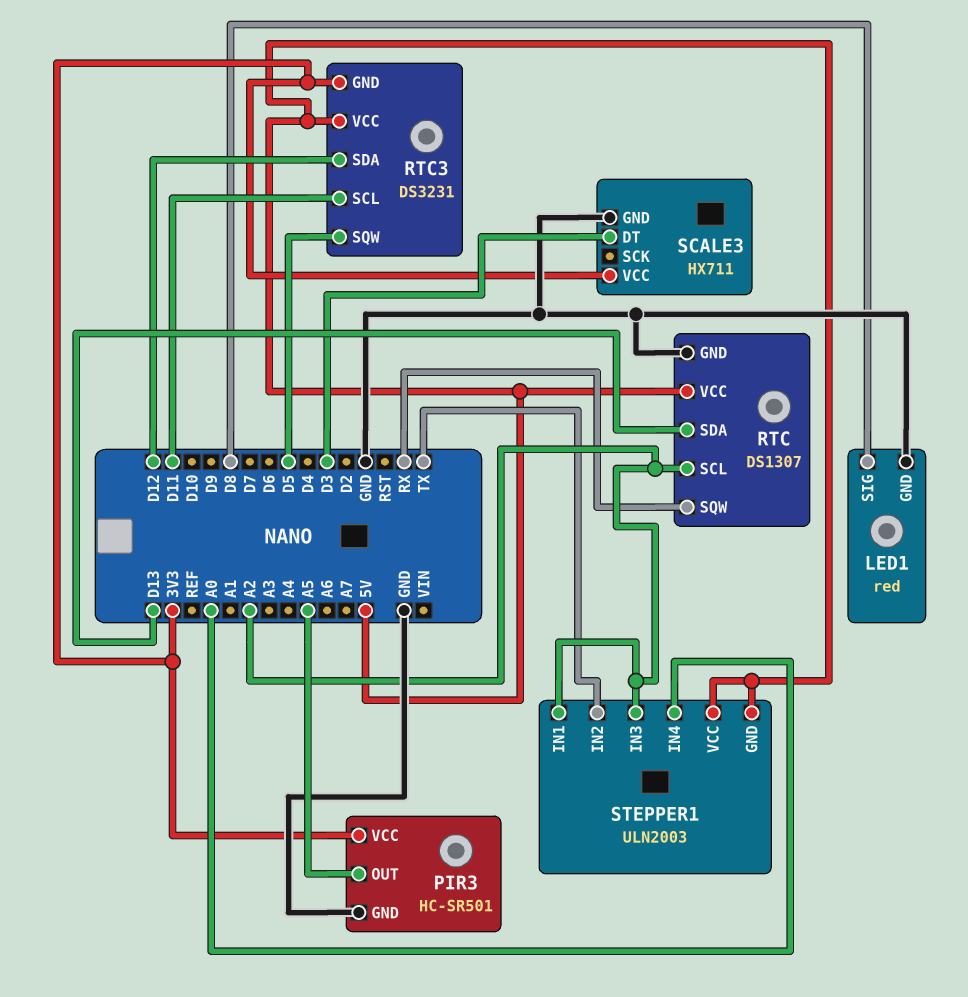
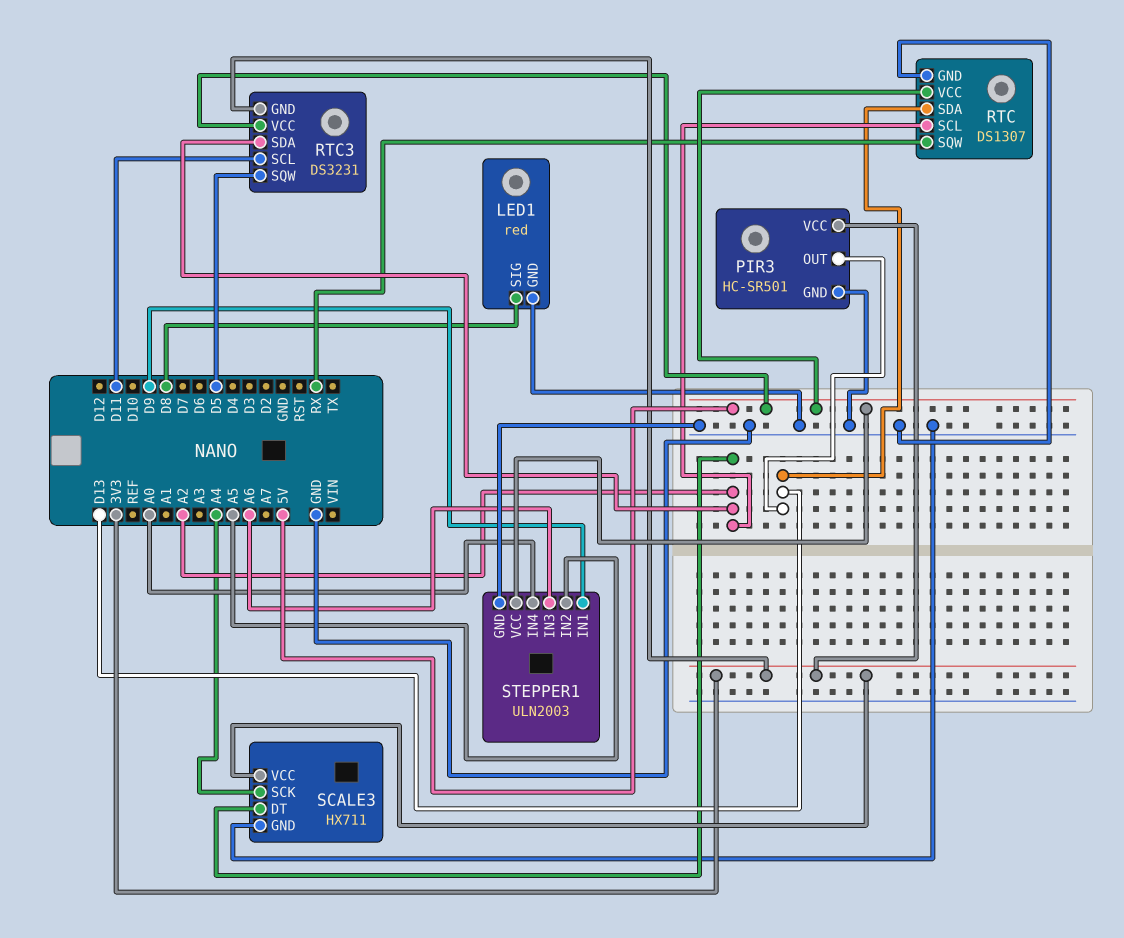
PIR3 pin OUT: A5 -> D13
RTC3 pin SDA: D12 -> A2
SCALE3 pin DT: D3 -> A2
SCALE3 pin SCK: none -> A4
STEPPER1 pin GND: 5V -> GND
STEPPER1 pin IN1: A2 -> D9
STEPPER1 pin IN2: TX -> A5
STEPPER1 pin IN3: A2 -> A6

